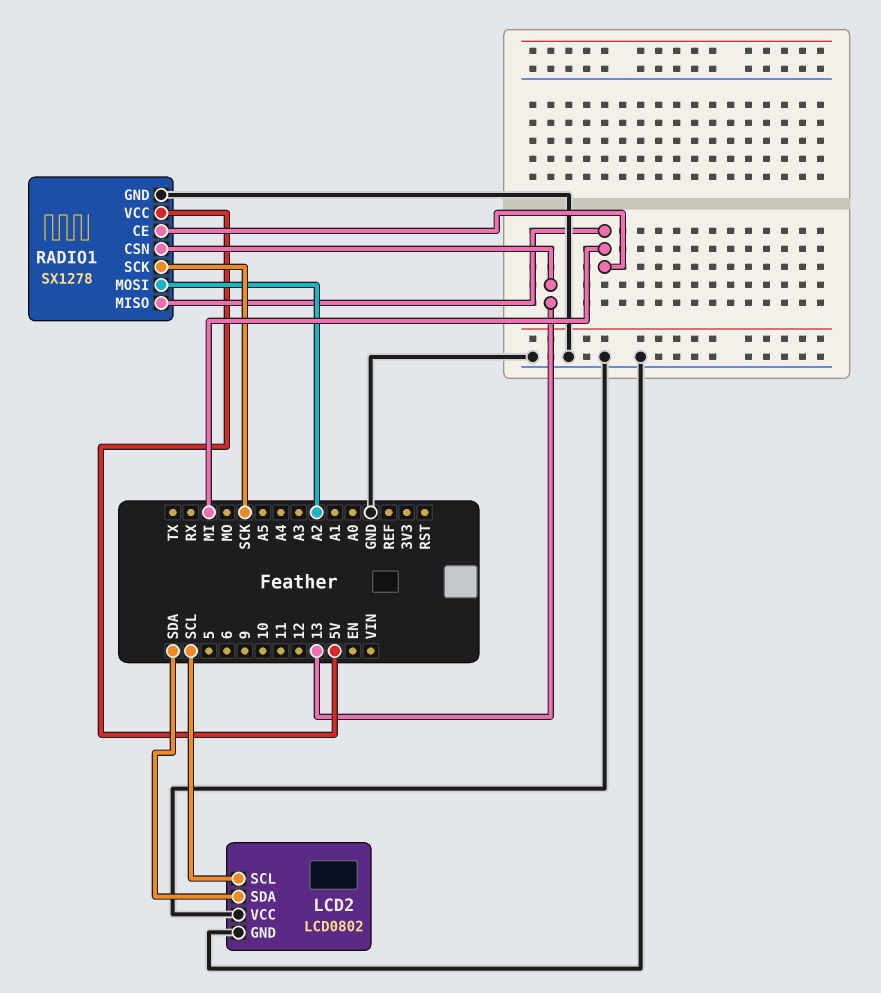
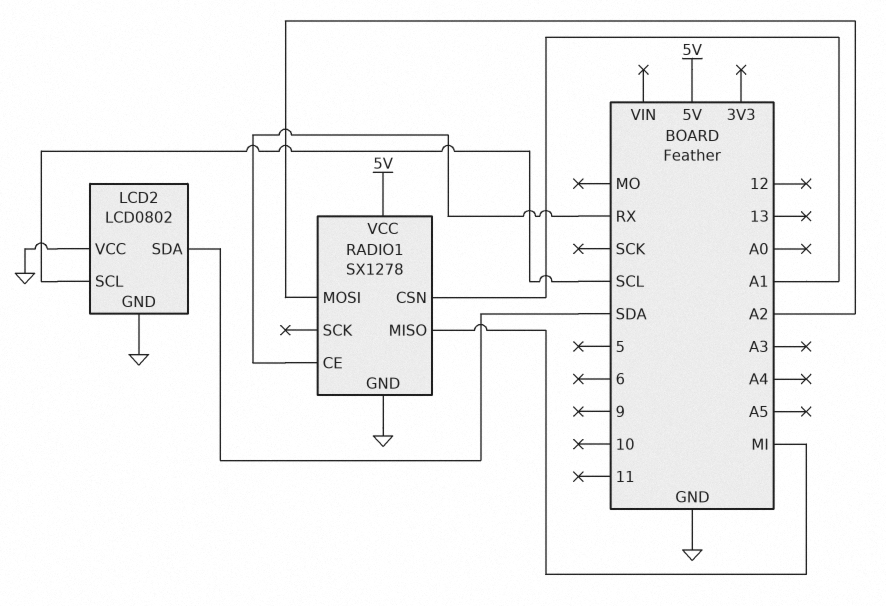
RADIO1 pin CE: MI -> RX
RADIO1 pin CSN: 13 -> A1
RADIO1 pin SCK: SCK -> none

